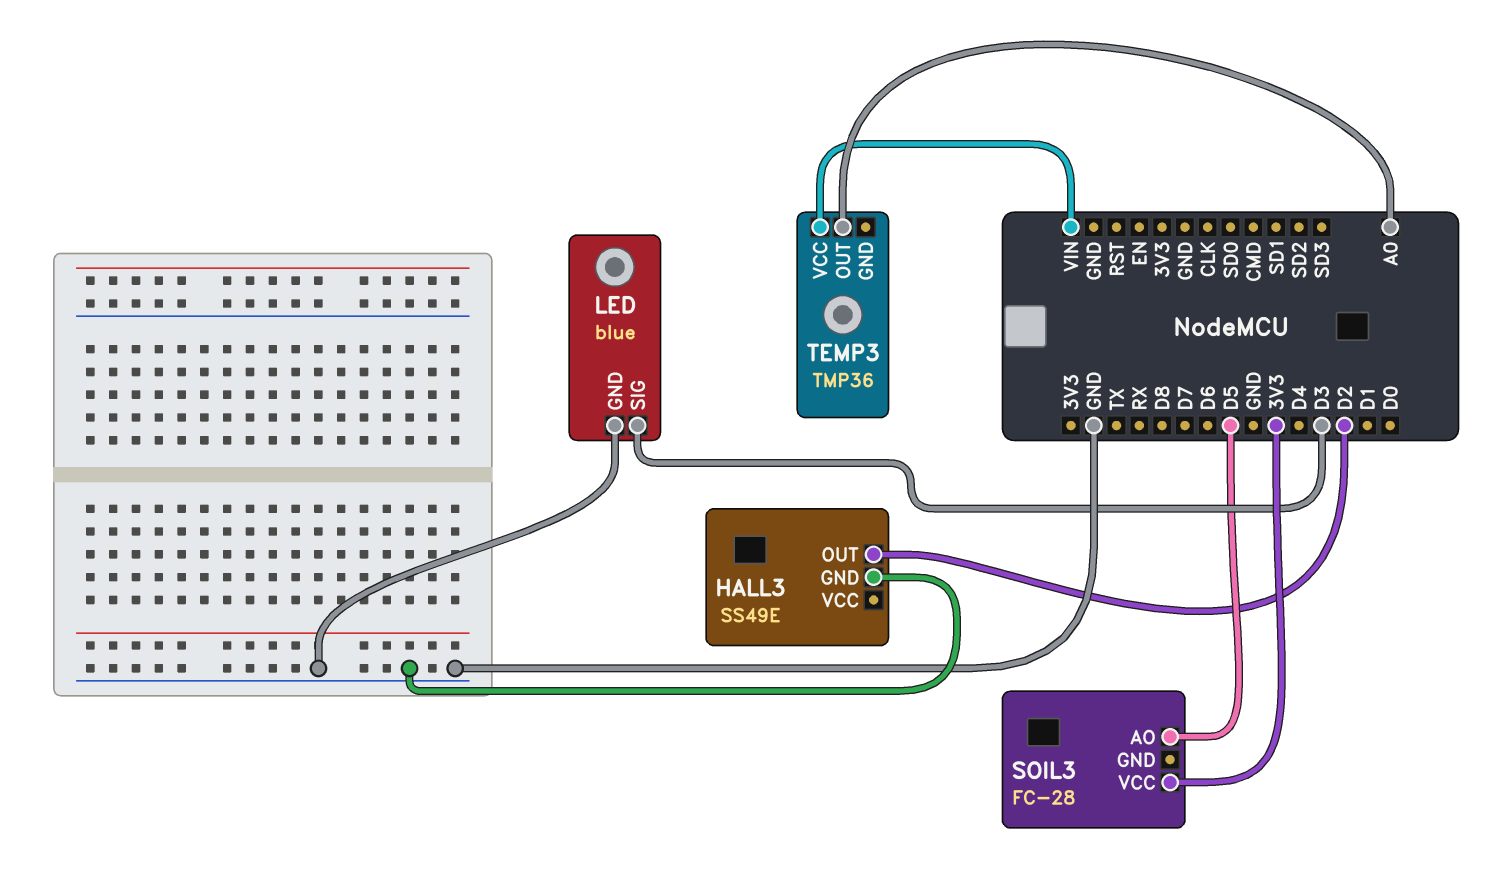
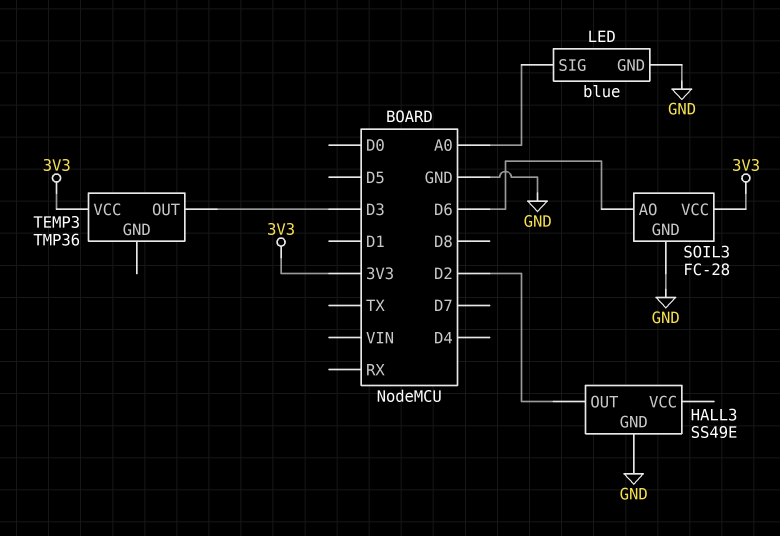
LED pin SIG: D3 -> A0
SOIL3 pin AO: D5 -> D6
SOIL3 pin GND: none -> GND
TEMP3 pin OUT: A0 -> D3
TEMP3 pin VCC: VIN -> 3V3

